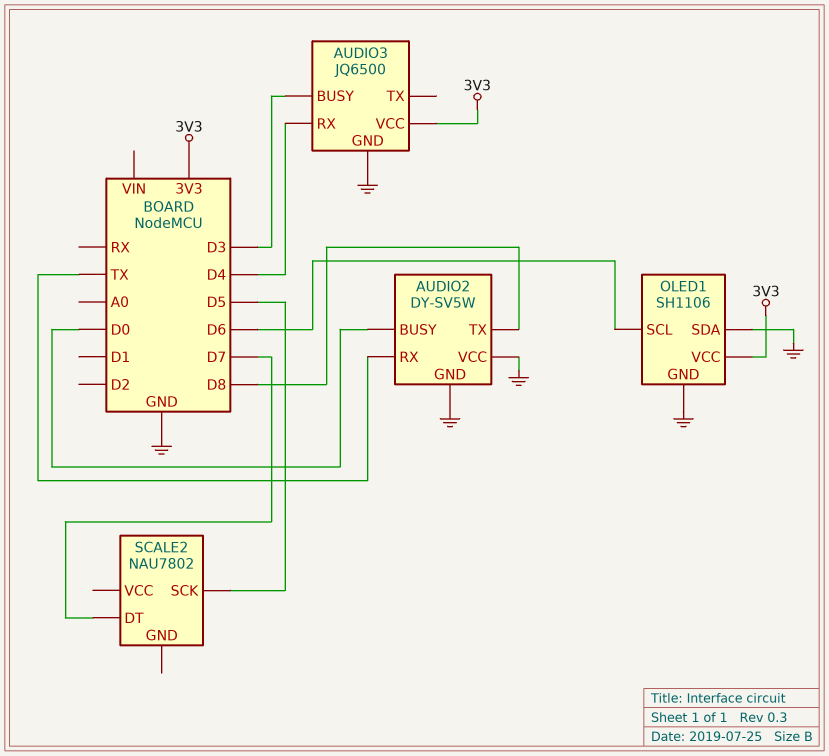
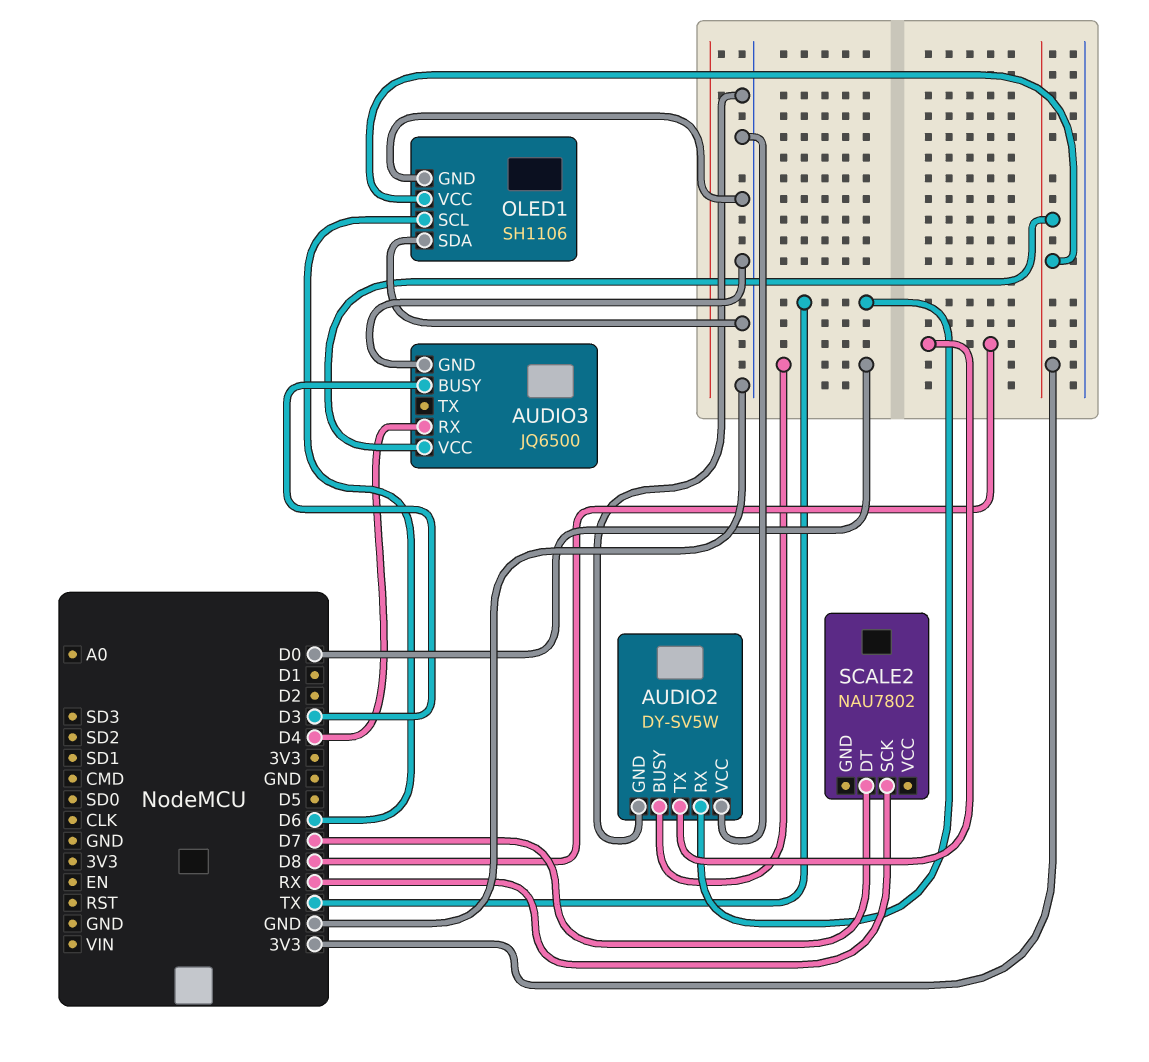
SCALE2 pin SCK: D5 -> RX

